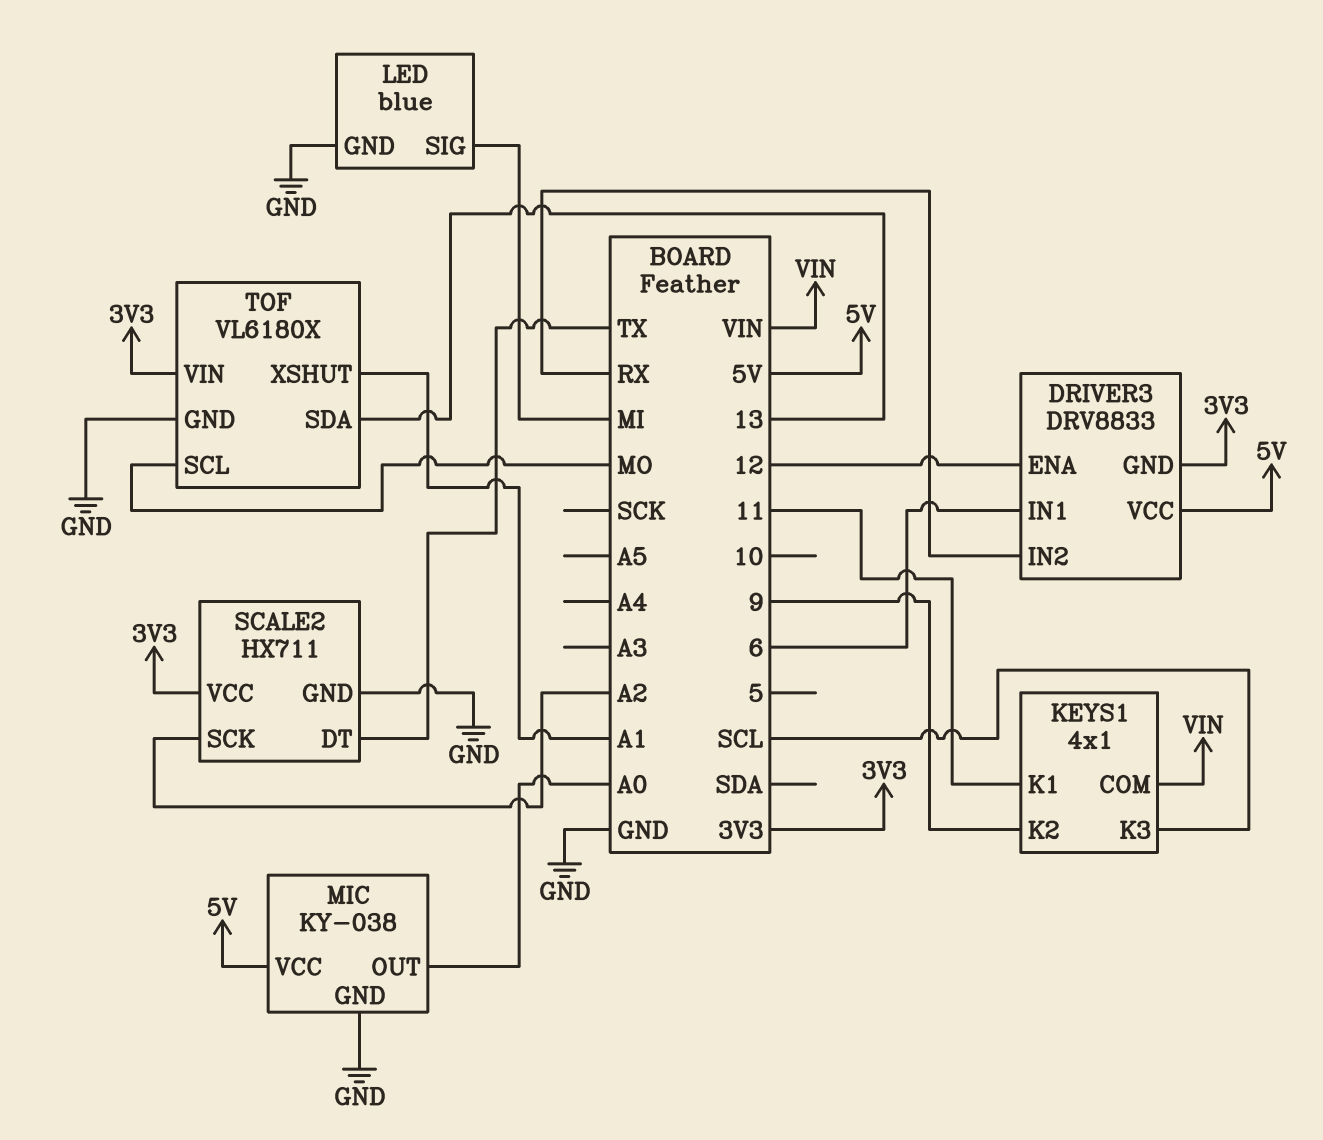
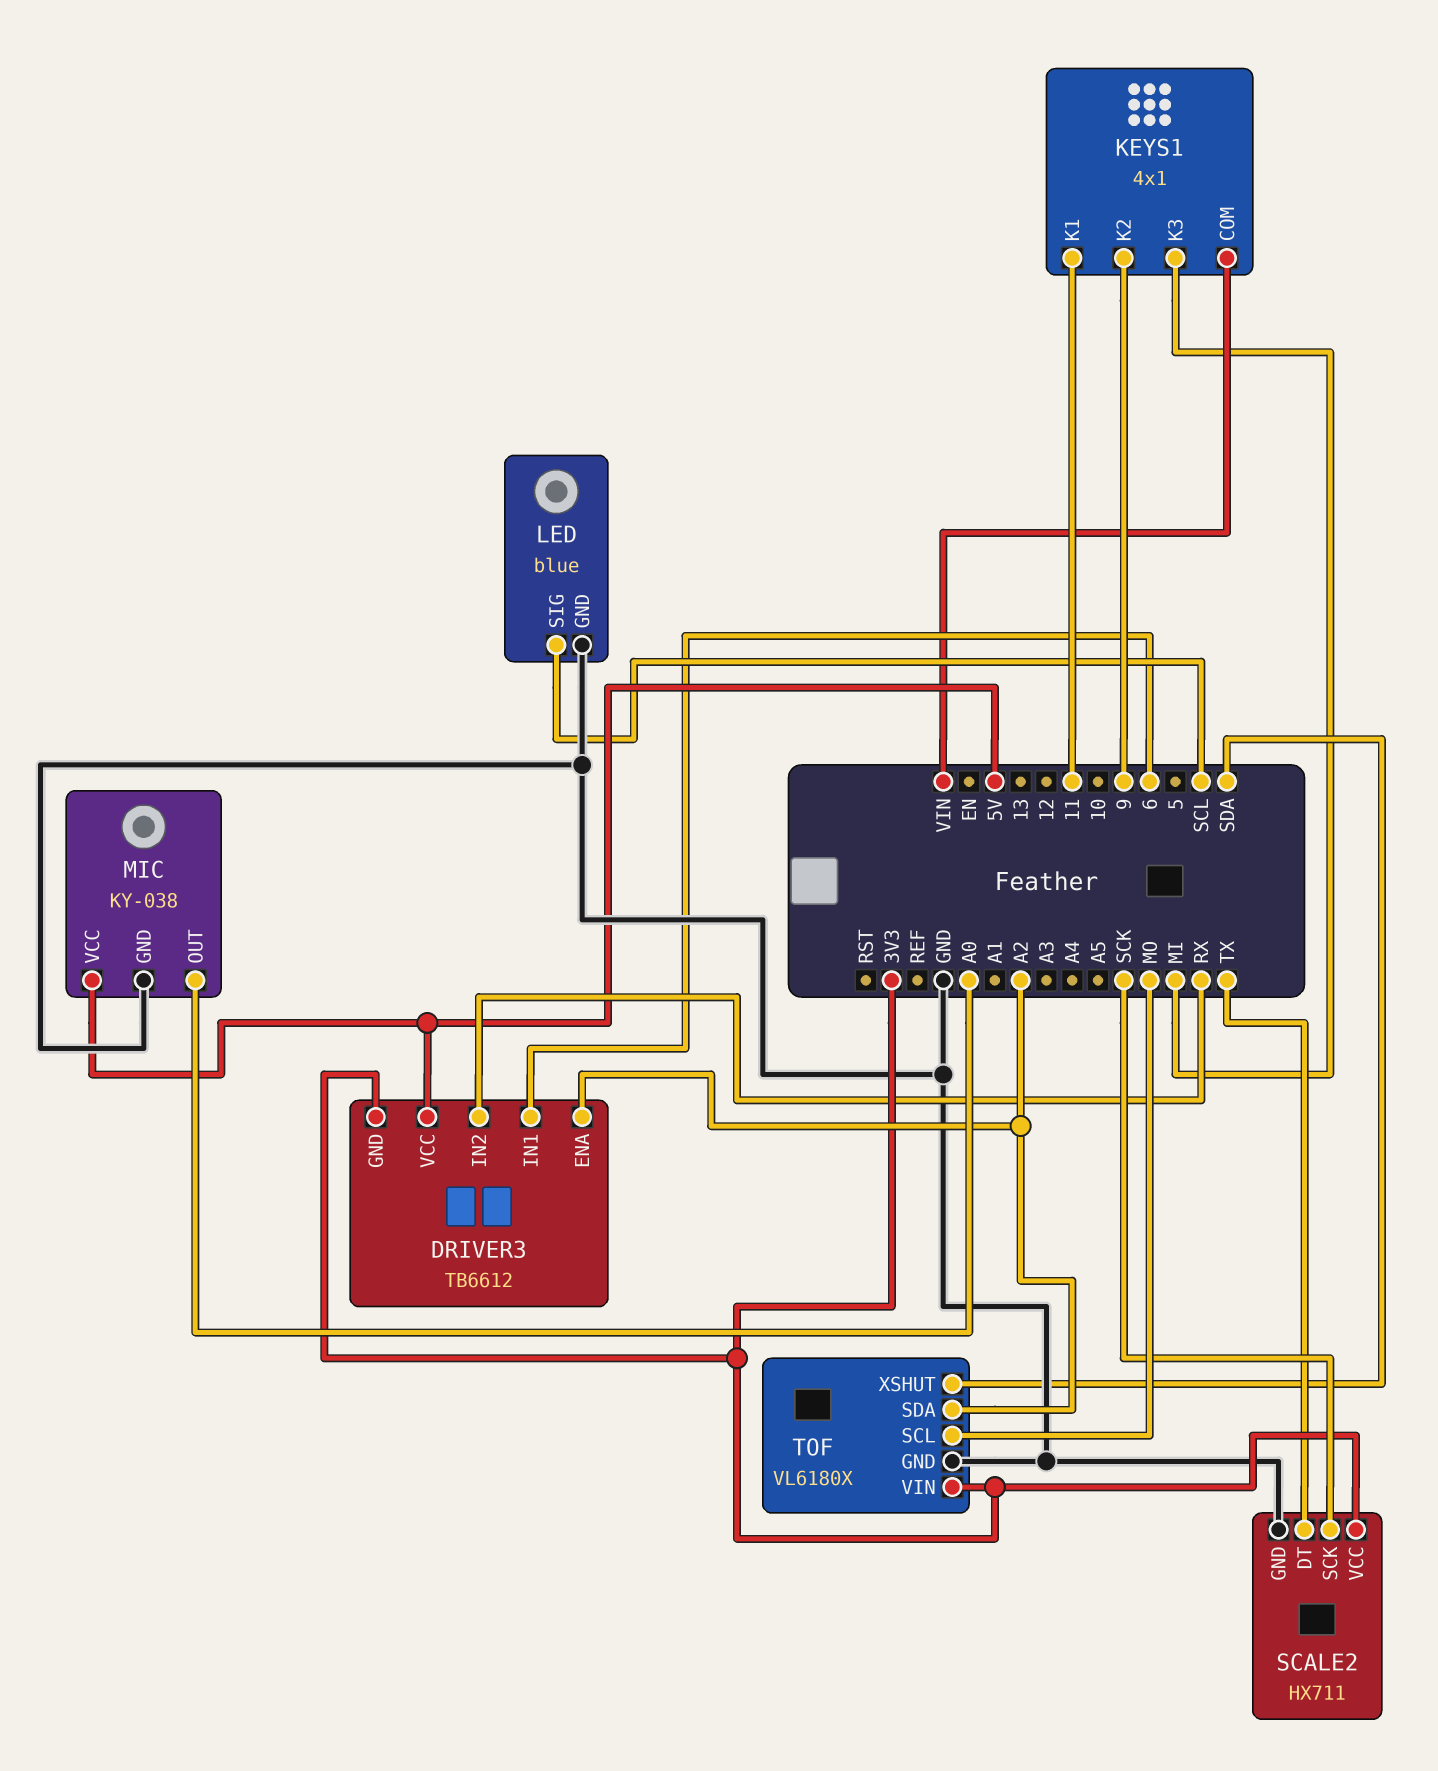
DRIVER3: DRV8833 -> TB6612
DRIVER3 pin ENA: 12 -> A2
KEYS1 pin K3: SCL -> MI
LED pin SIG: MI -> SCL
SCALE2 pin SCK: A2 -> SCK
TOF pin SDA: 13 -> A2
TOF pin XSHUT: A1 -> SDA

